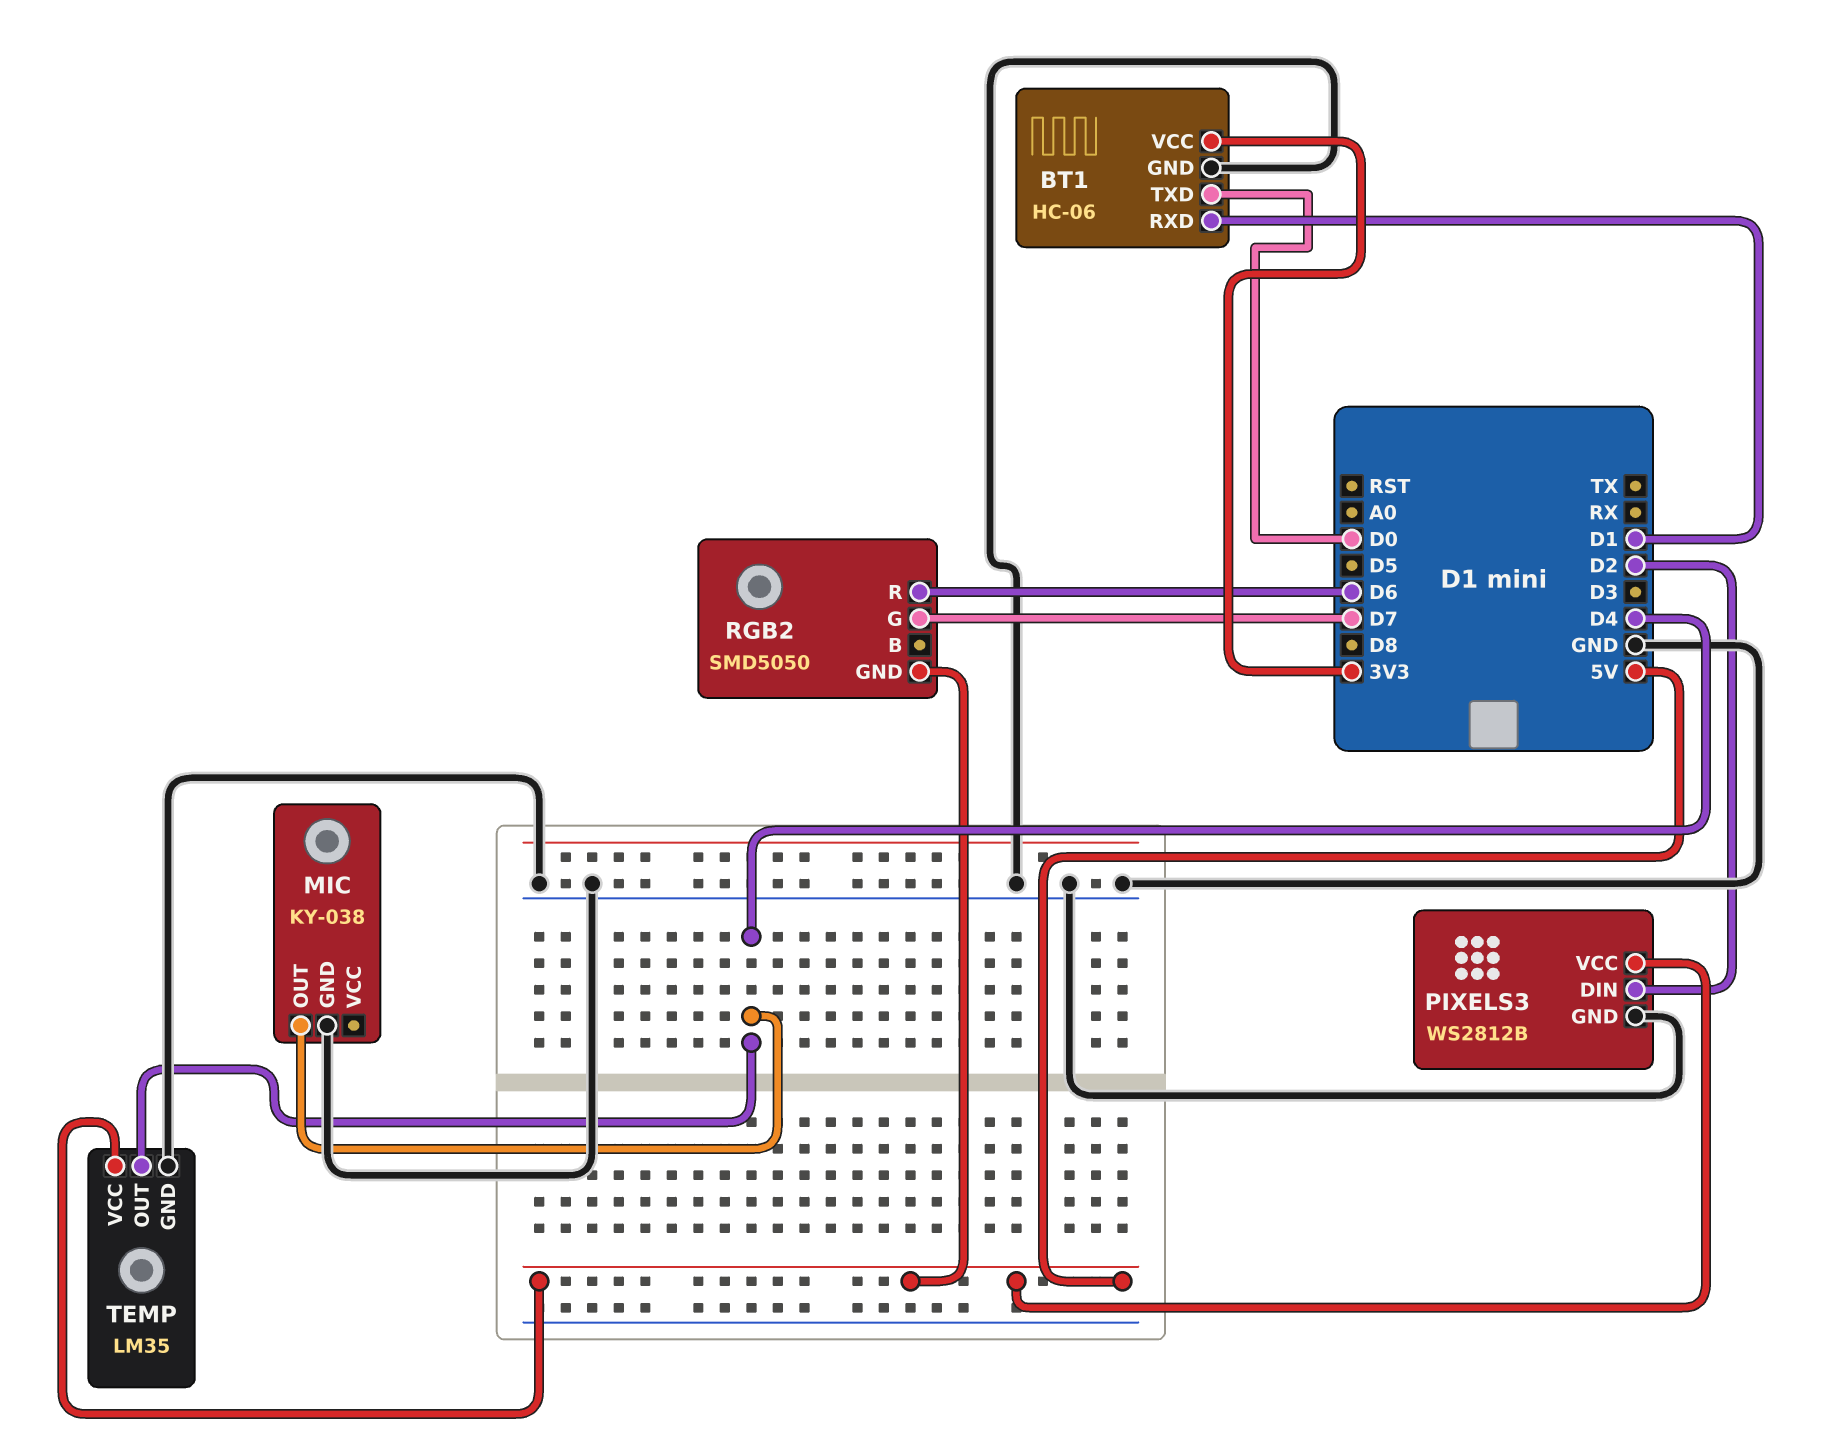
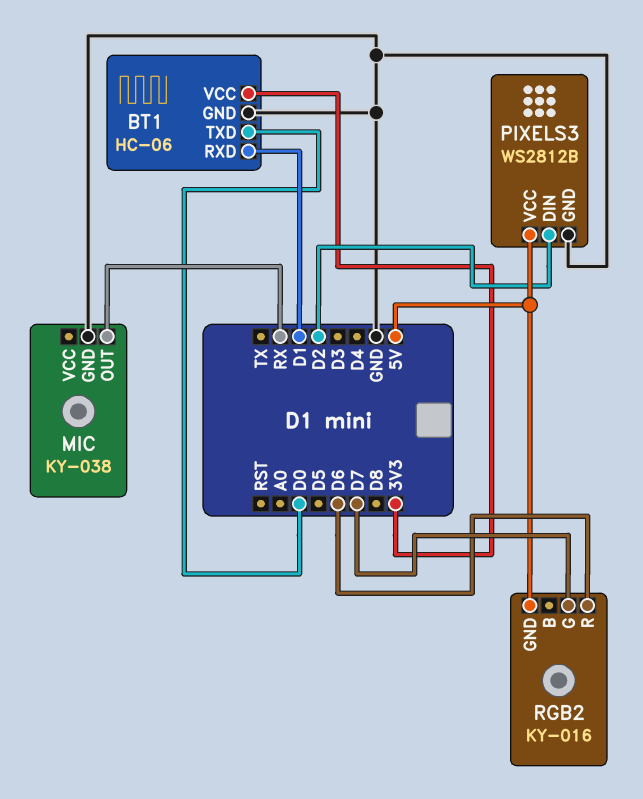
MIC pin OUT: D4 -> RX
RGB2: SMD5050 -> KY-016
TEMP: LM35 -> none
TEMP pin GND: GND -> none
TEMP pin OUT: D4 -> none
TEMP pin VCC: 5V -> none

